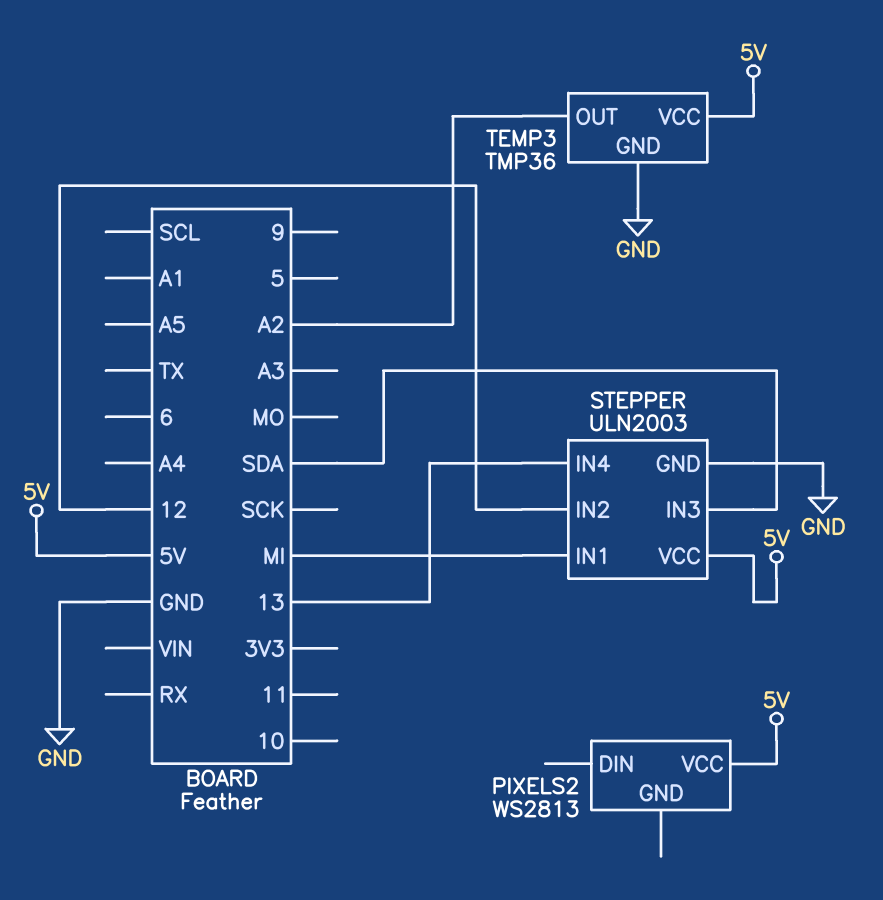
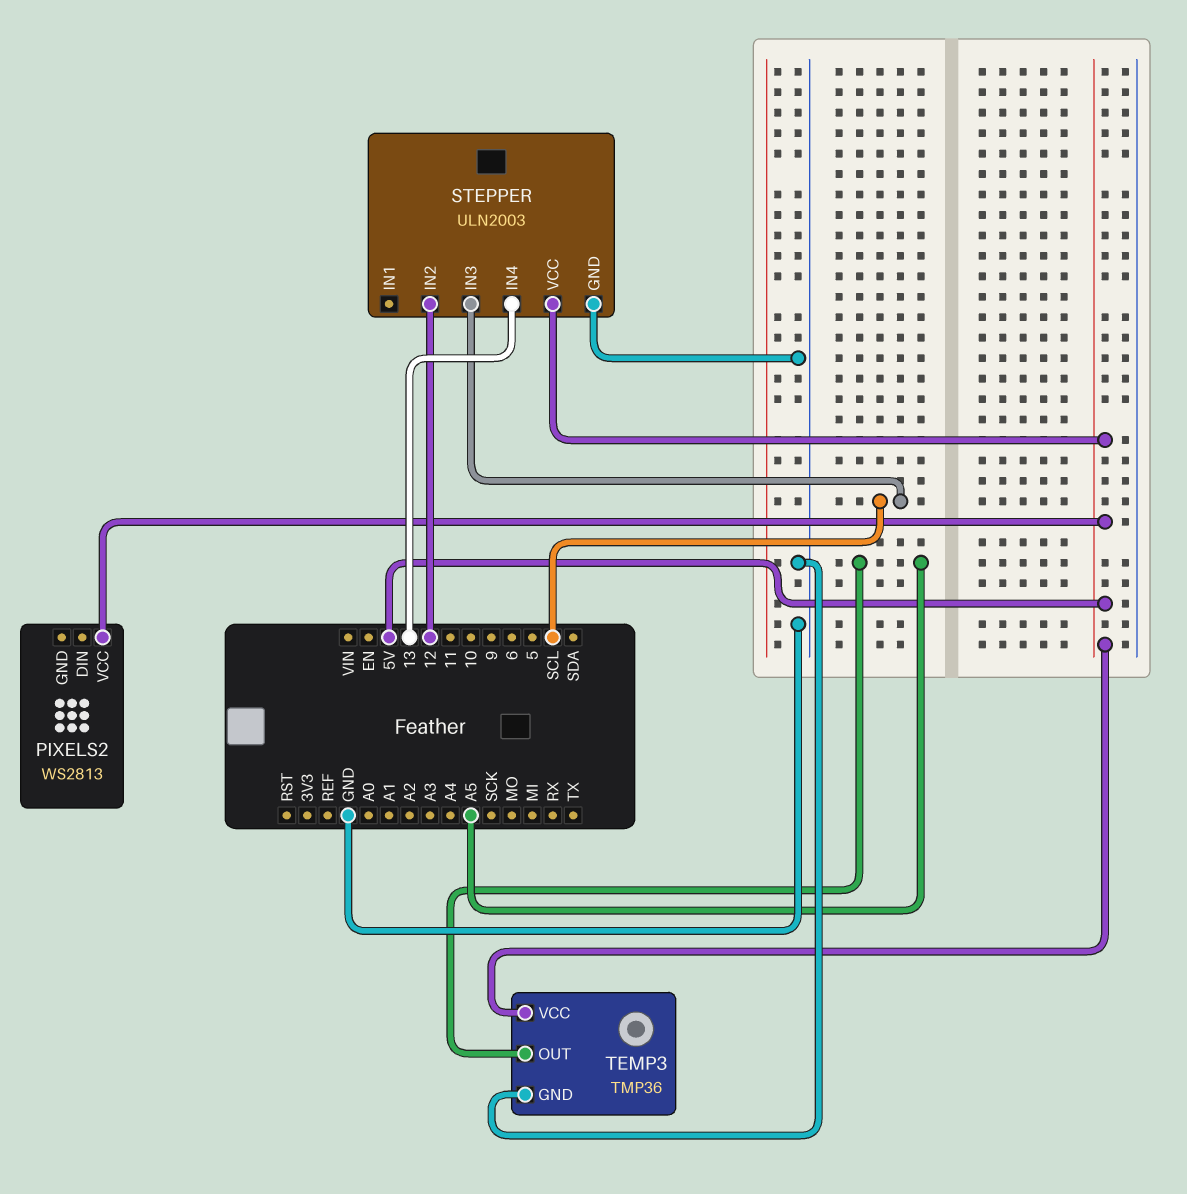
STEPPER pin IN1: MI -> none
STEPPER pin IN3: SDA -> SCL
TEMP3 pin OUT: A2 -> A5

